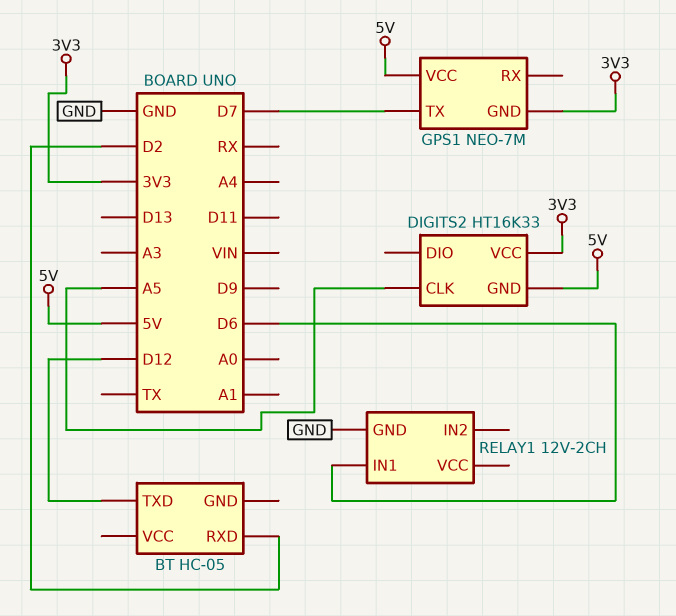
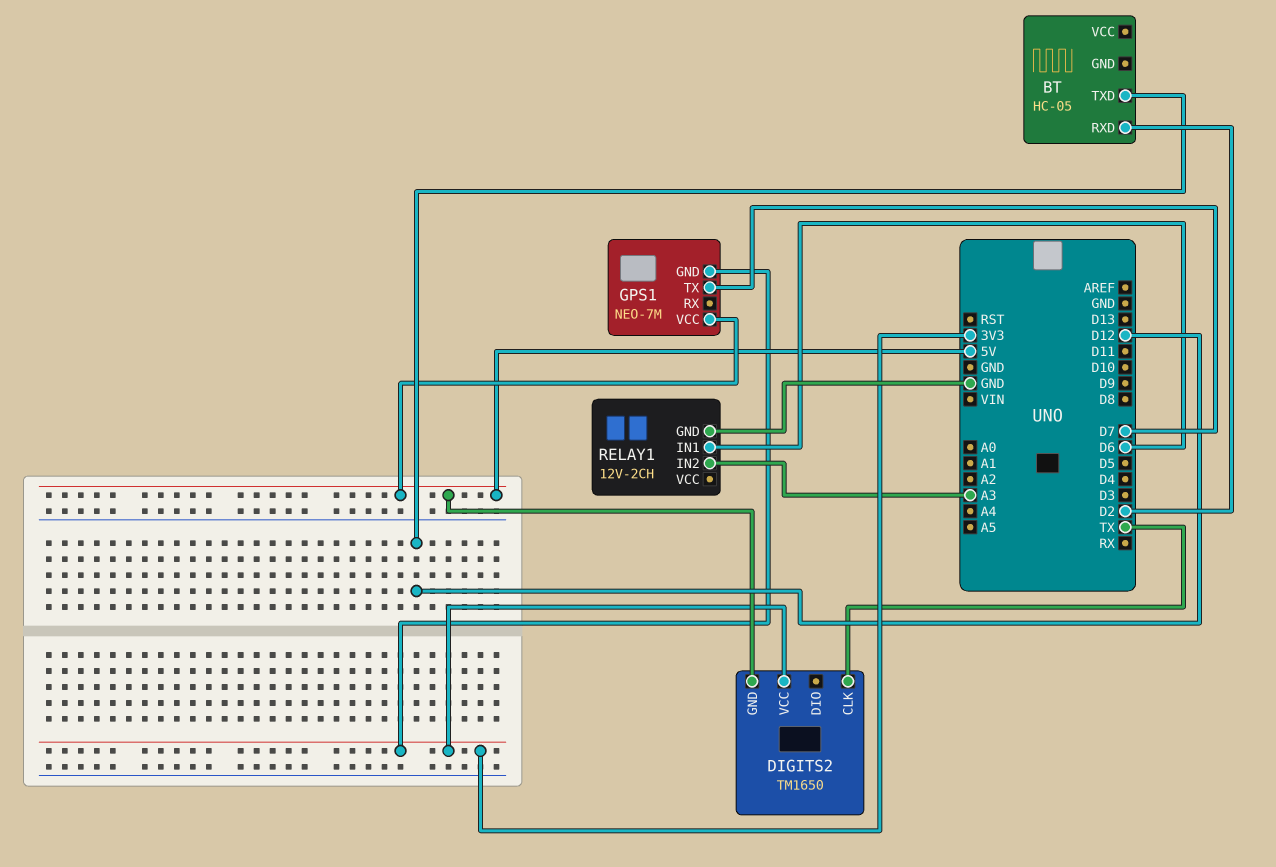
DIGITS2: HT16K33 -> TM1650
DIGITS2 pin CLK: A5 -> TX
RELAY1 pin IN2: none -> A3

